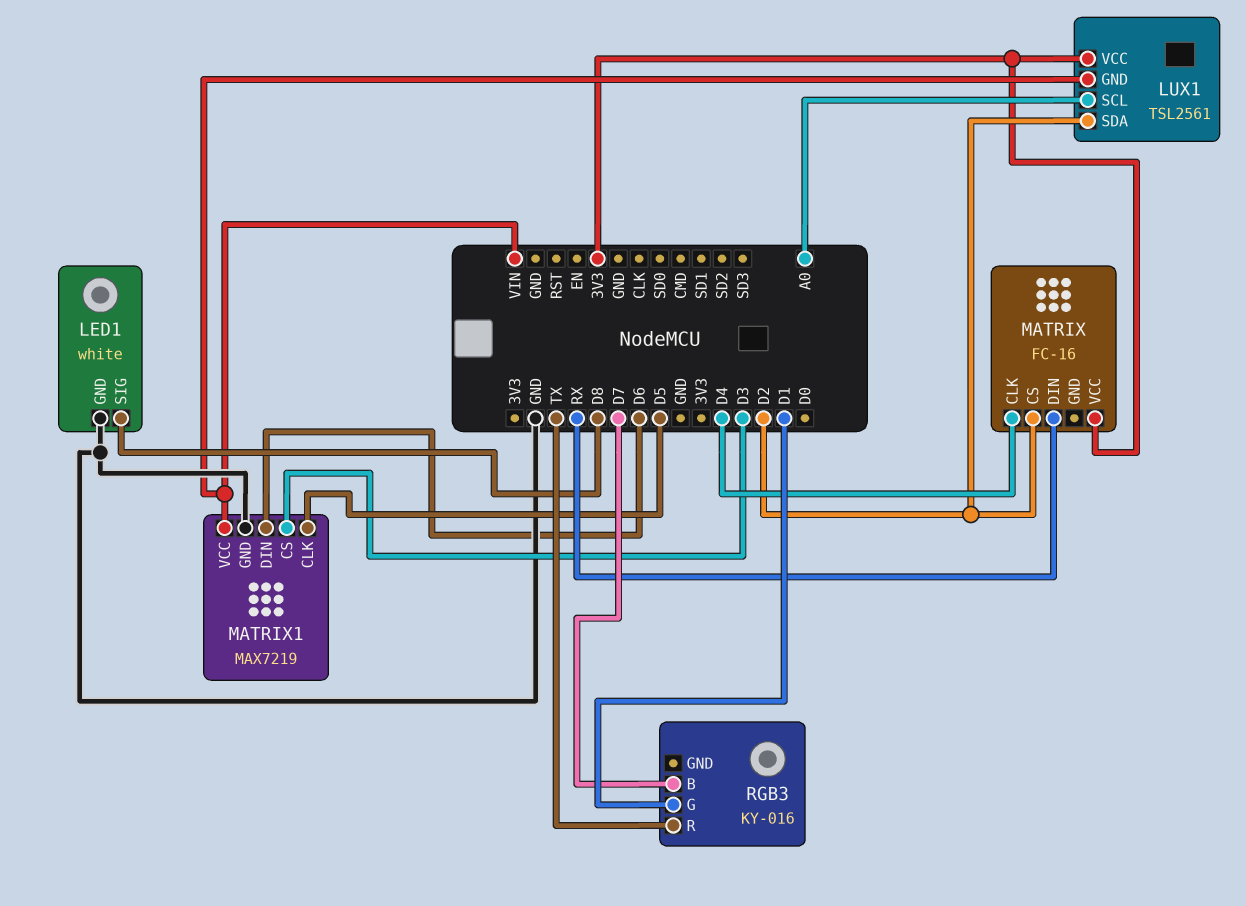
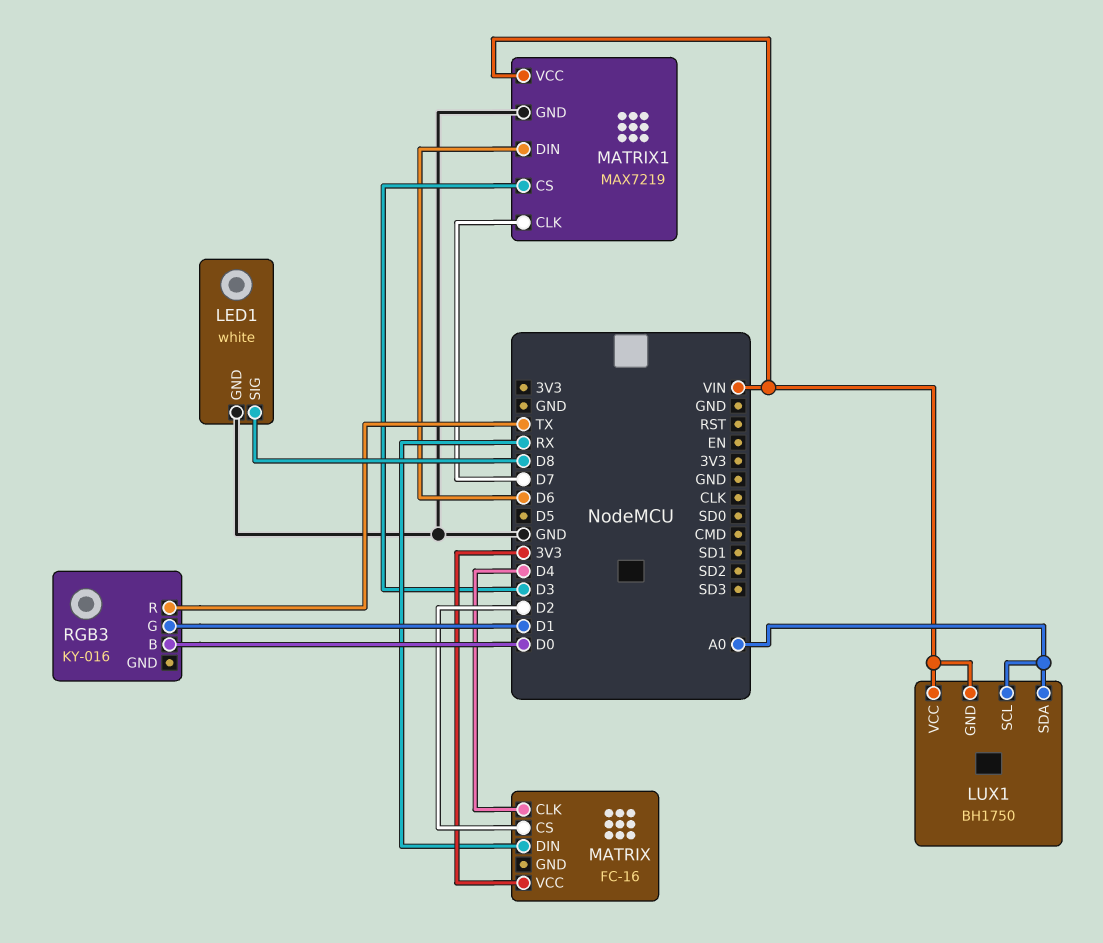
LUX1: TSL2561 -> BH1750
LUX1 pin SDA: D2 -> A0
LUX1 pin VCC: 3V3 -> VIN
MATRIX1 pin CLK: D5 -> D7
RGB3 pin B: D7 -> D0

